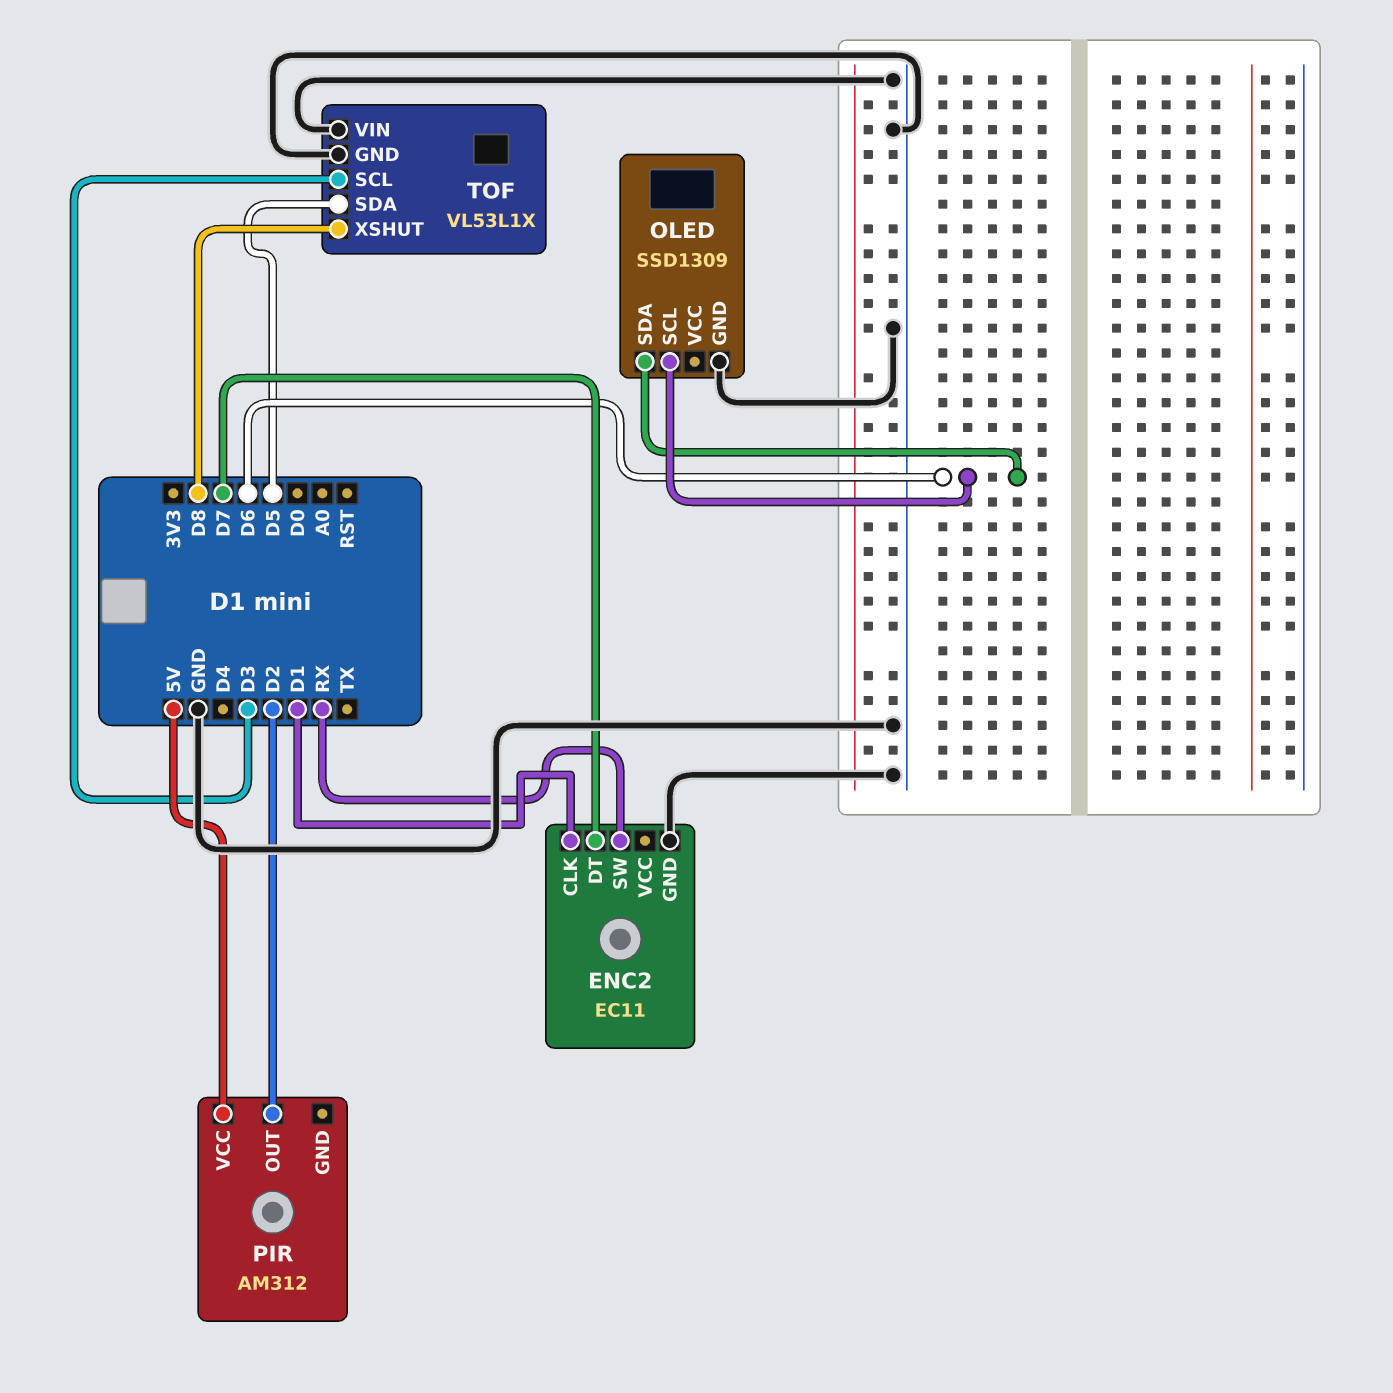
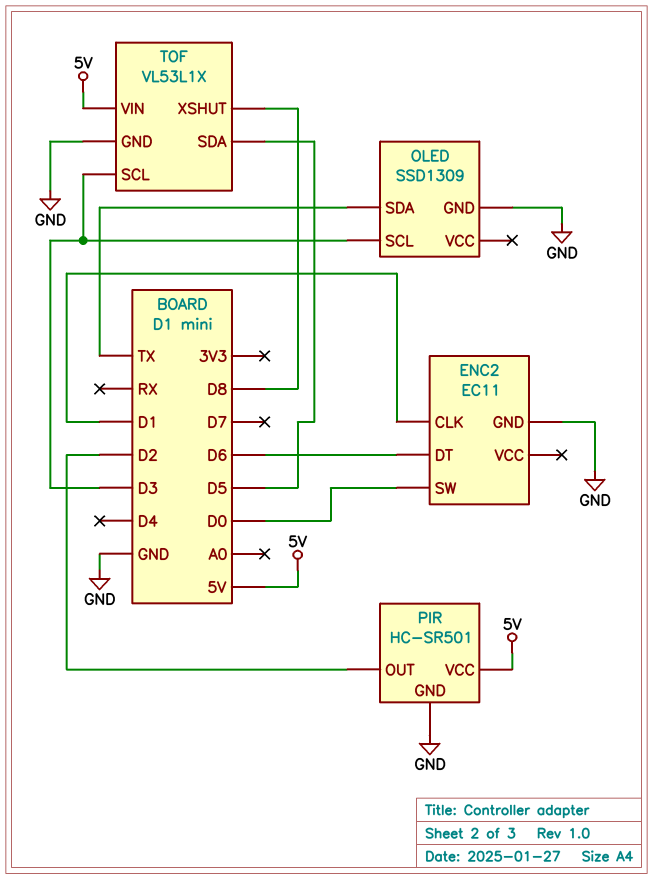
ENC2 pin DT: D7 -> D6
ENC2 pin SW: RX -> D0
OLED pin SCL: D6 -> D3
OLED pin SDA: D6 -> TX
PIR: AM312 -> HC-SR501
PIR pin GND: none -> GND
TOF pin VIN: GND -> 5V

